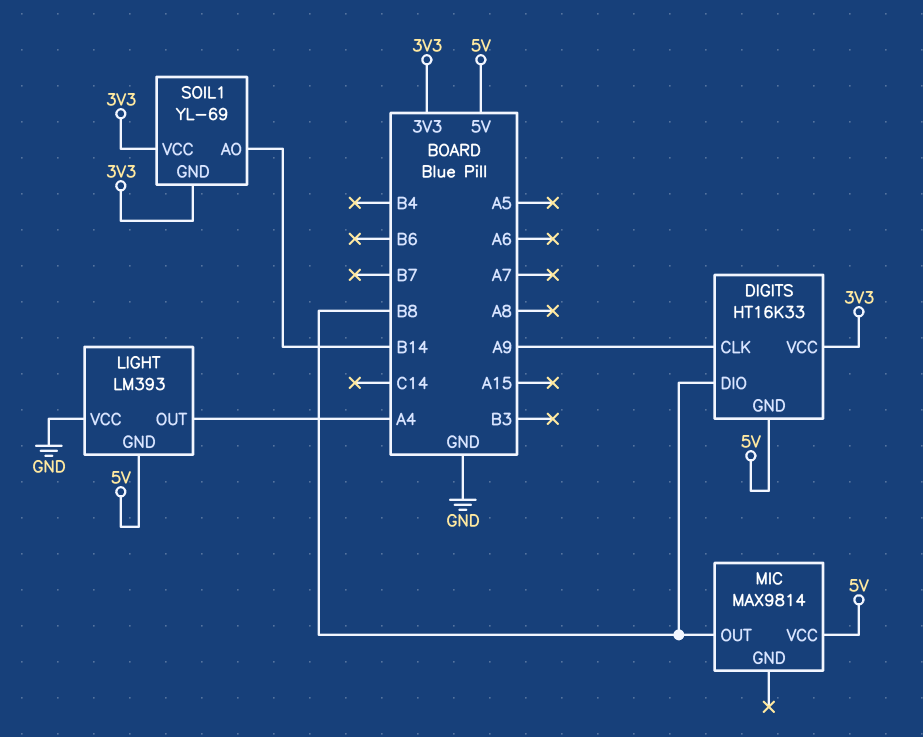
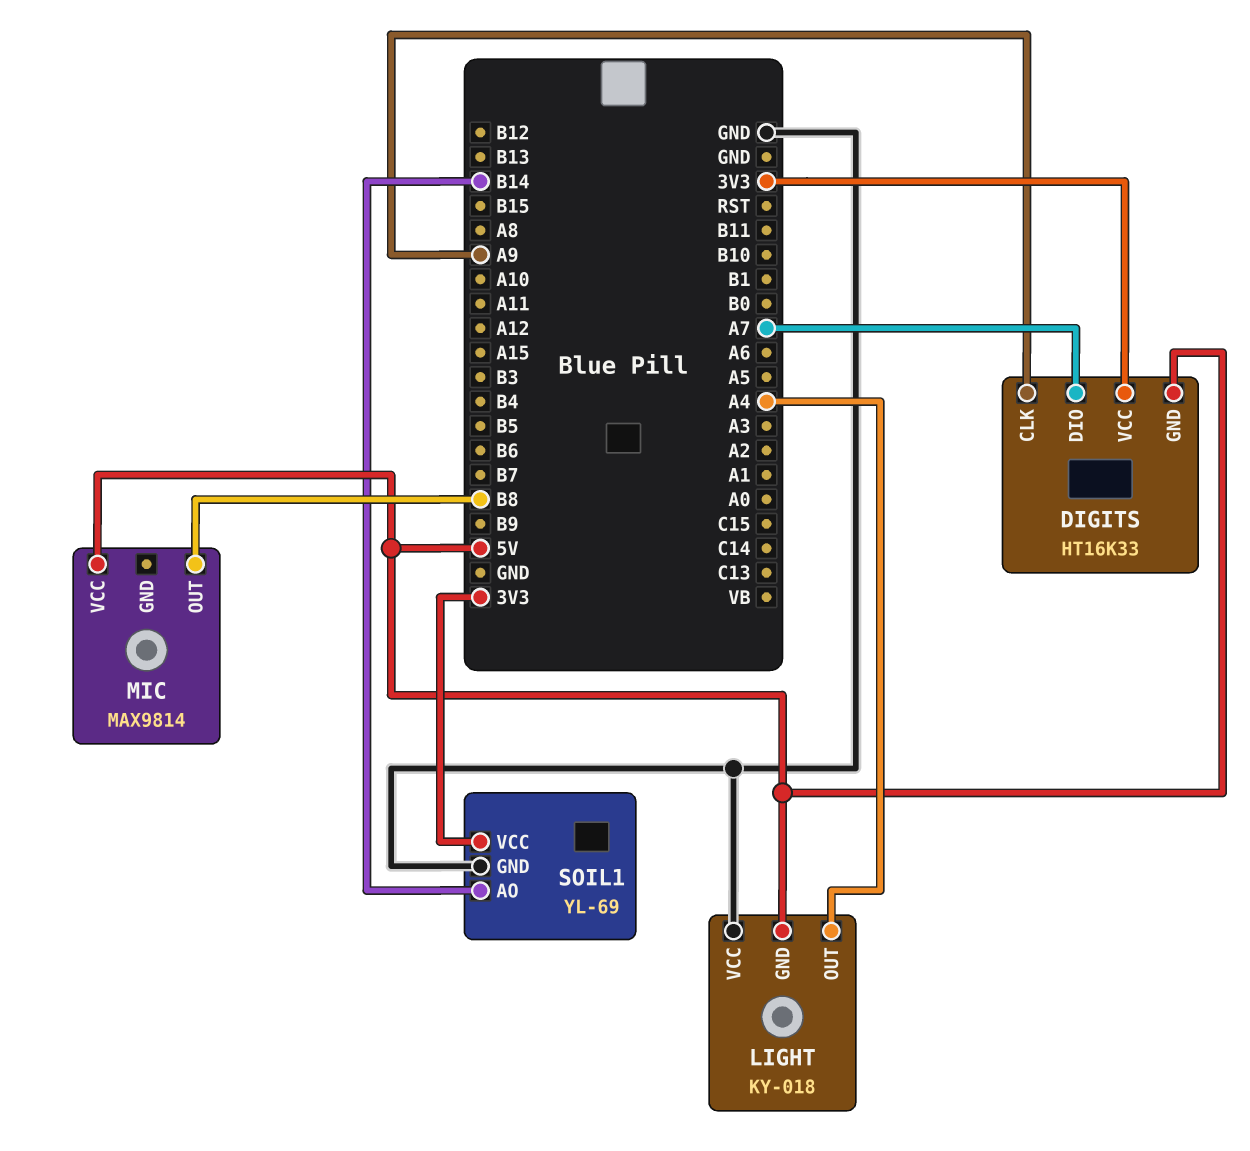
DIGITS pin DIO: B8 -> A7
LIGHT: LM393 -> KY-018
SOIL1 pin GND: 3V3 -> GND

